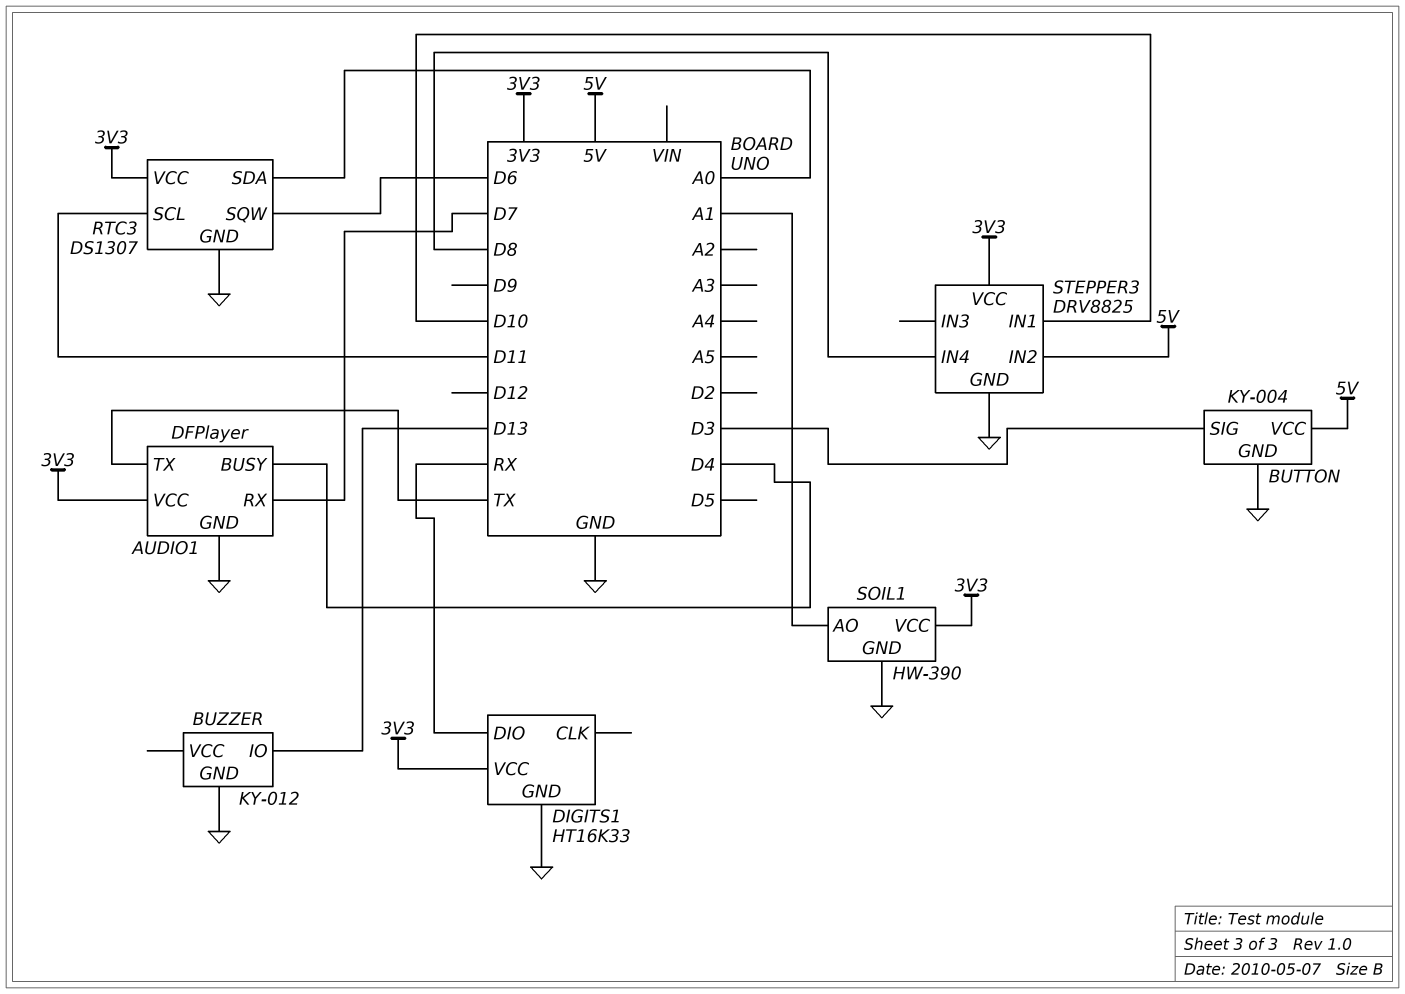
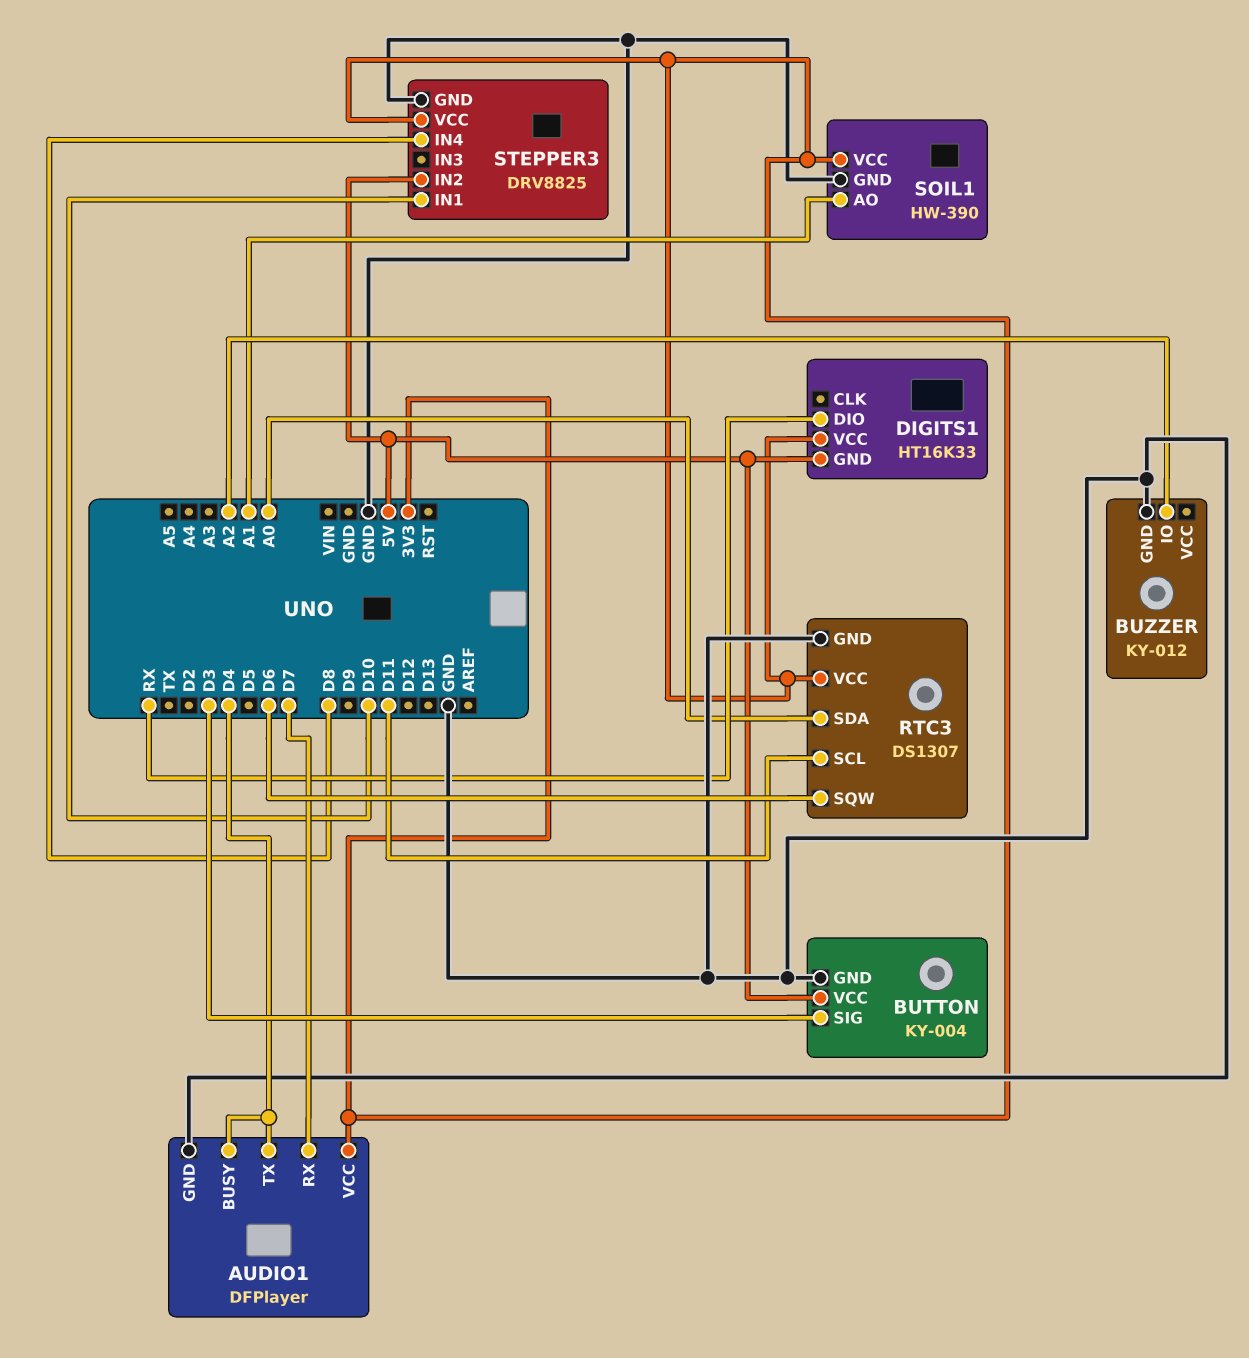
AUDIO1 pin TX: TX -> D4
BUZZER pin IO: D13 -> A2
DIGITS1 pin GND: GND -> 5V

